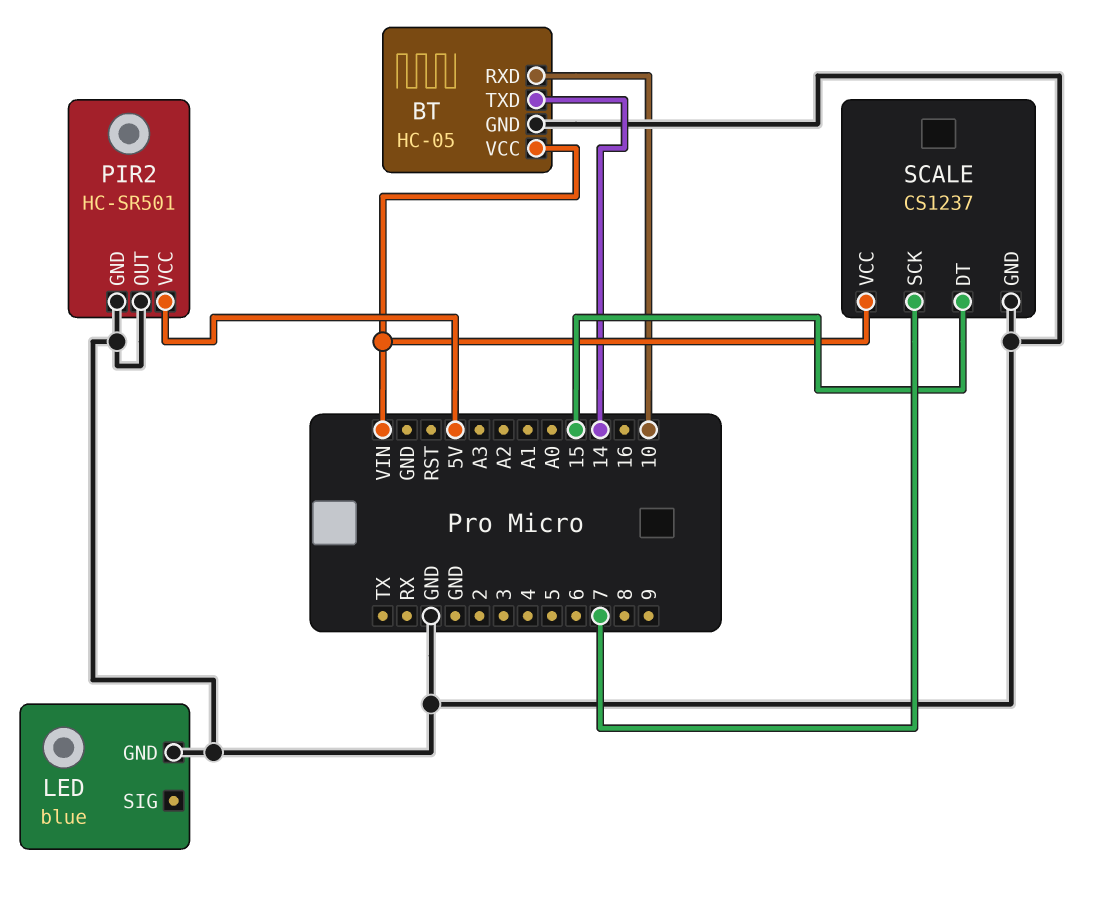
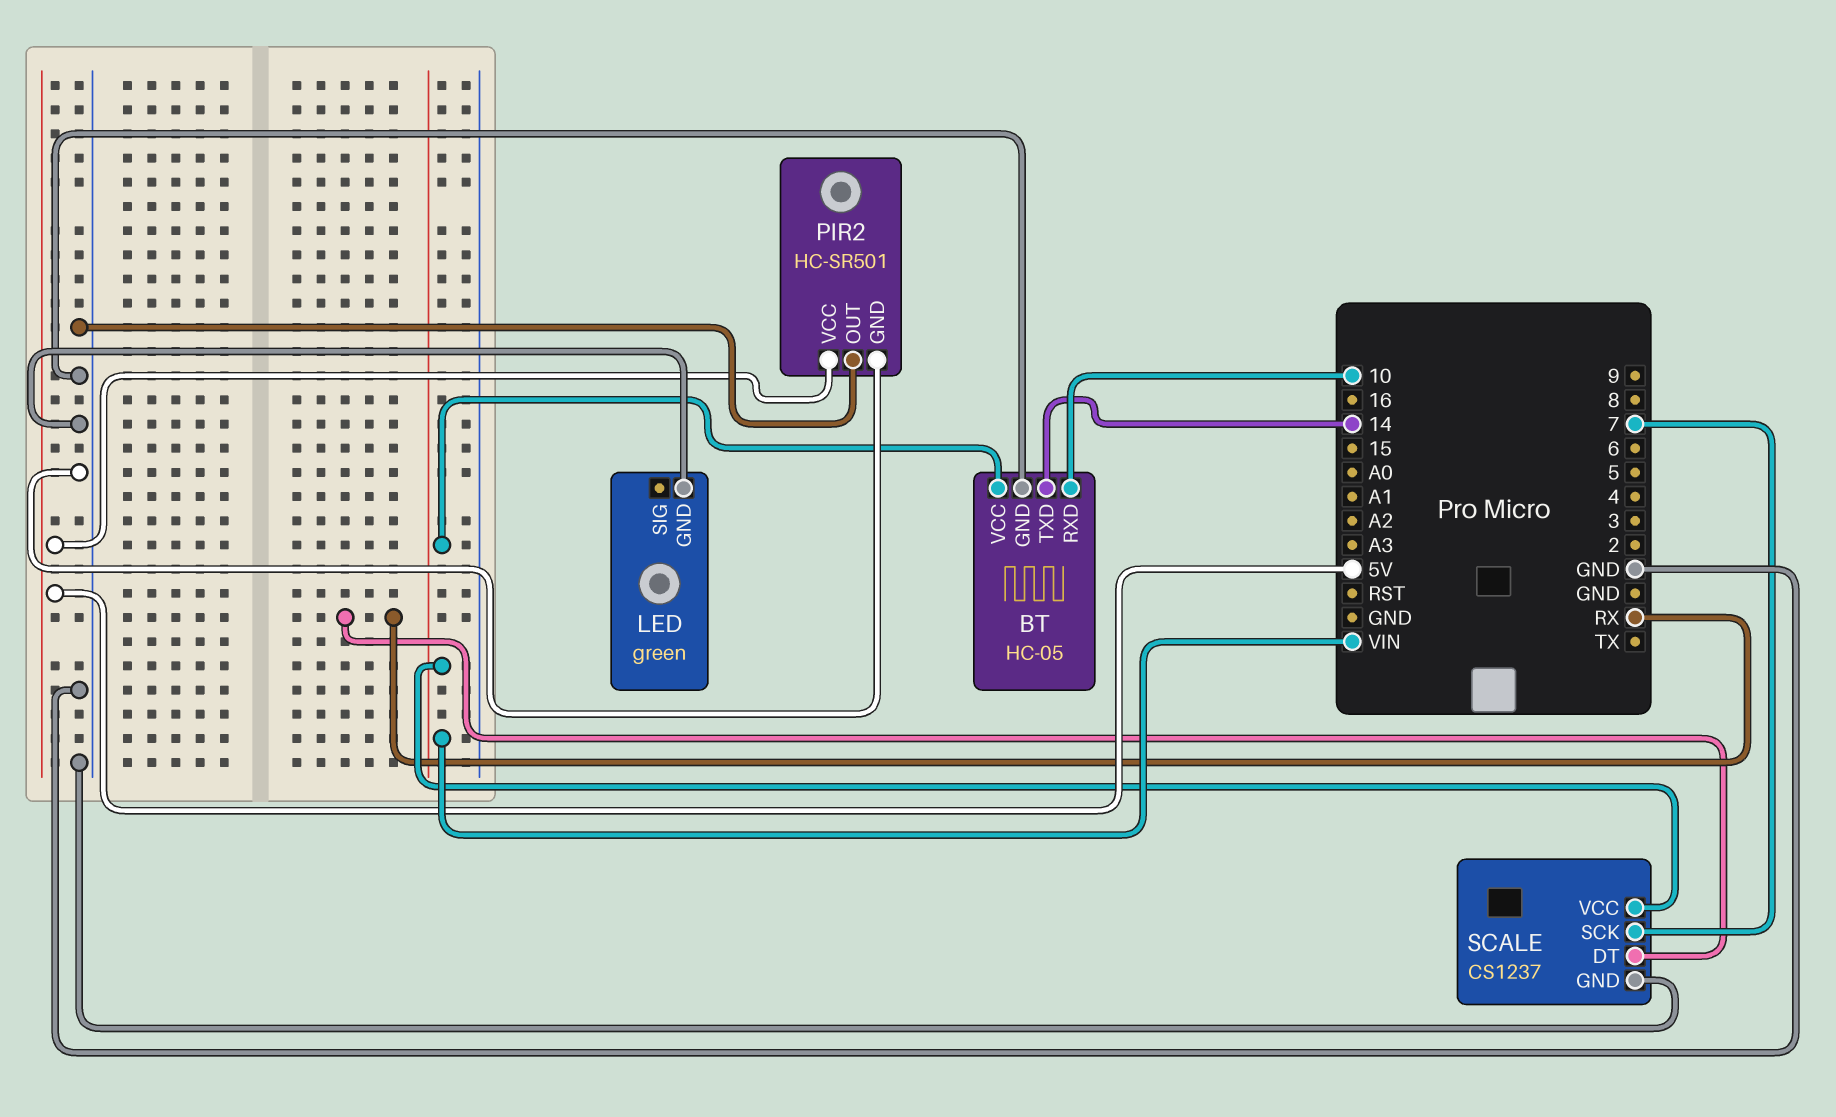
LED: blue -> green
SCALE pin DT: 15 -> RX

